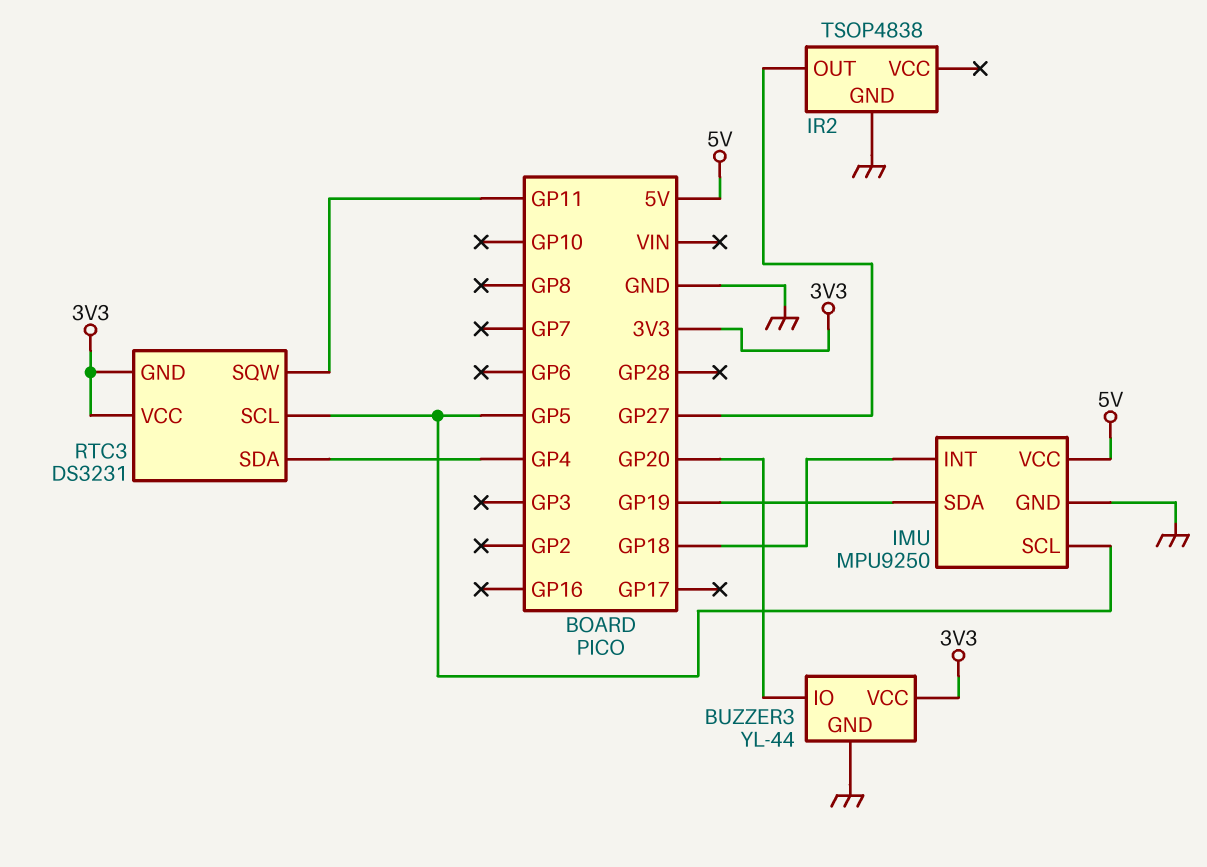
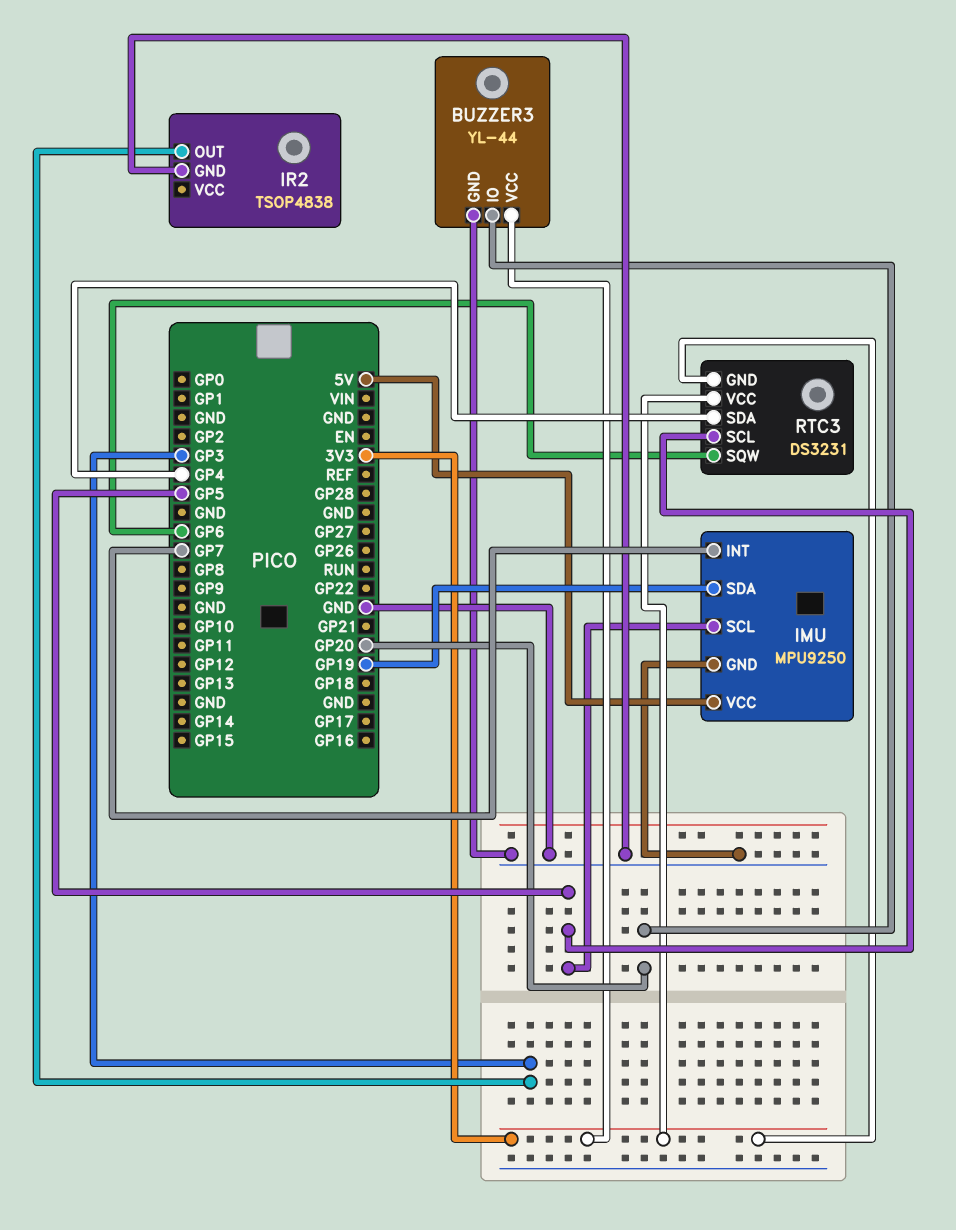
IMU pin INT: GP18 -> GP7
IR2 pin OUT: GP27 -> GP3
RTC3 pin SQW: GP11 -> GP6

